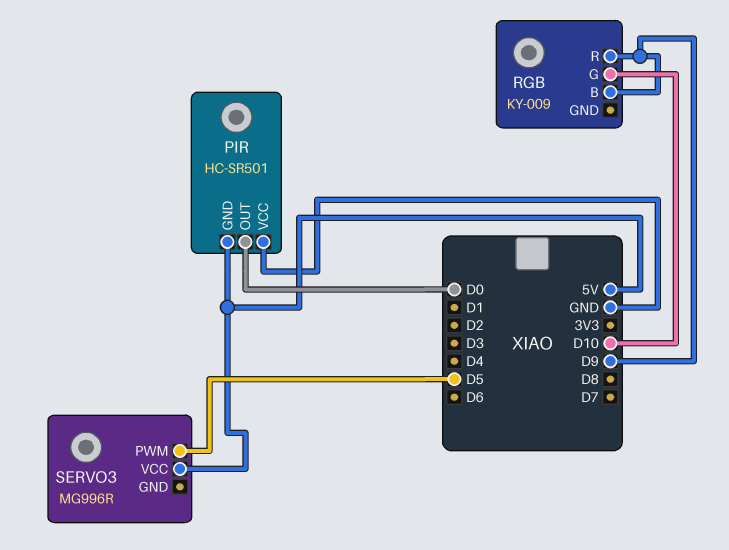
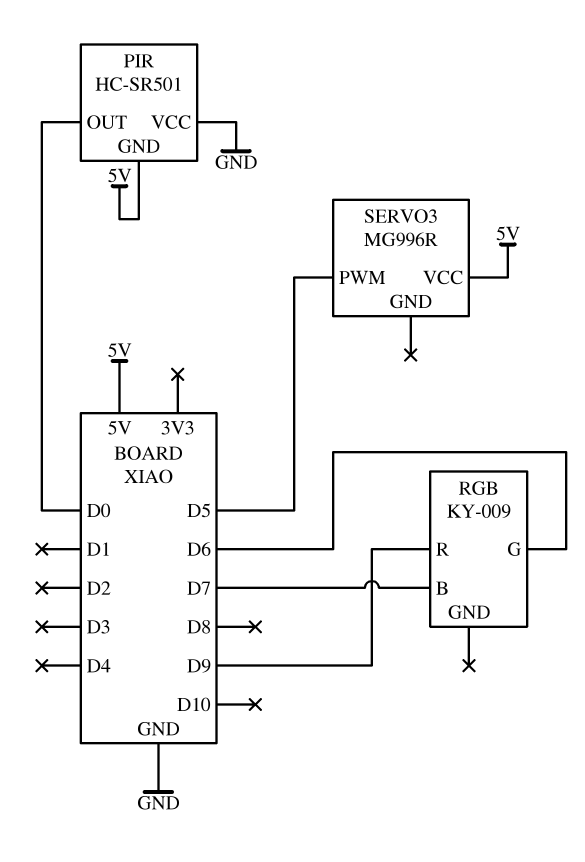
RGB pin B: D9 -> D7
RGB pin G: D10 -> D6

